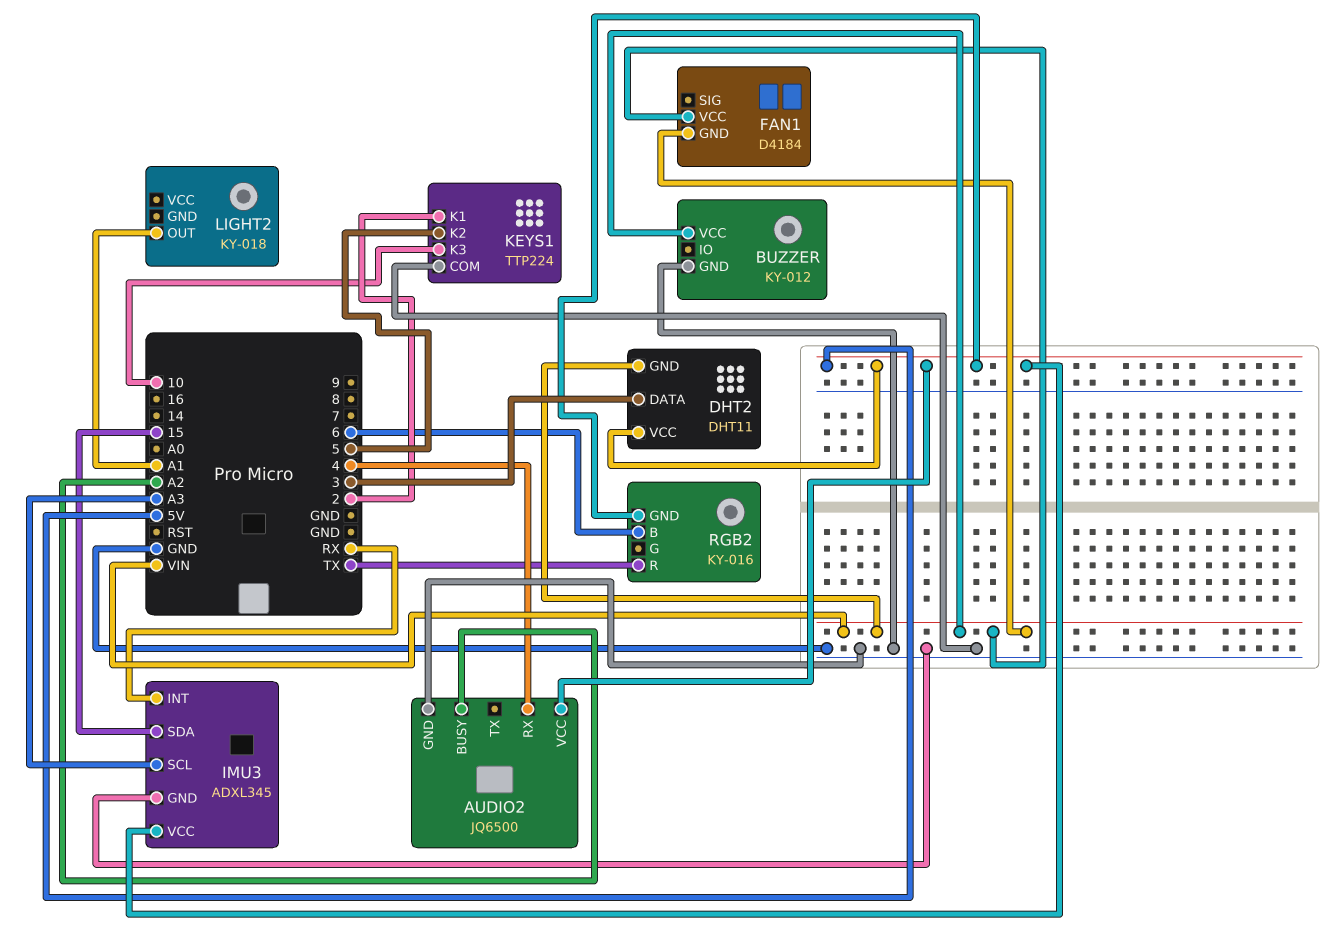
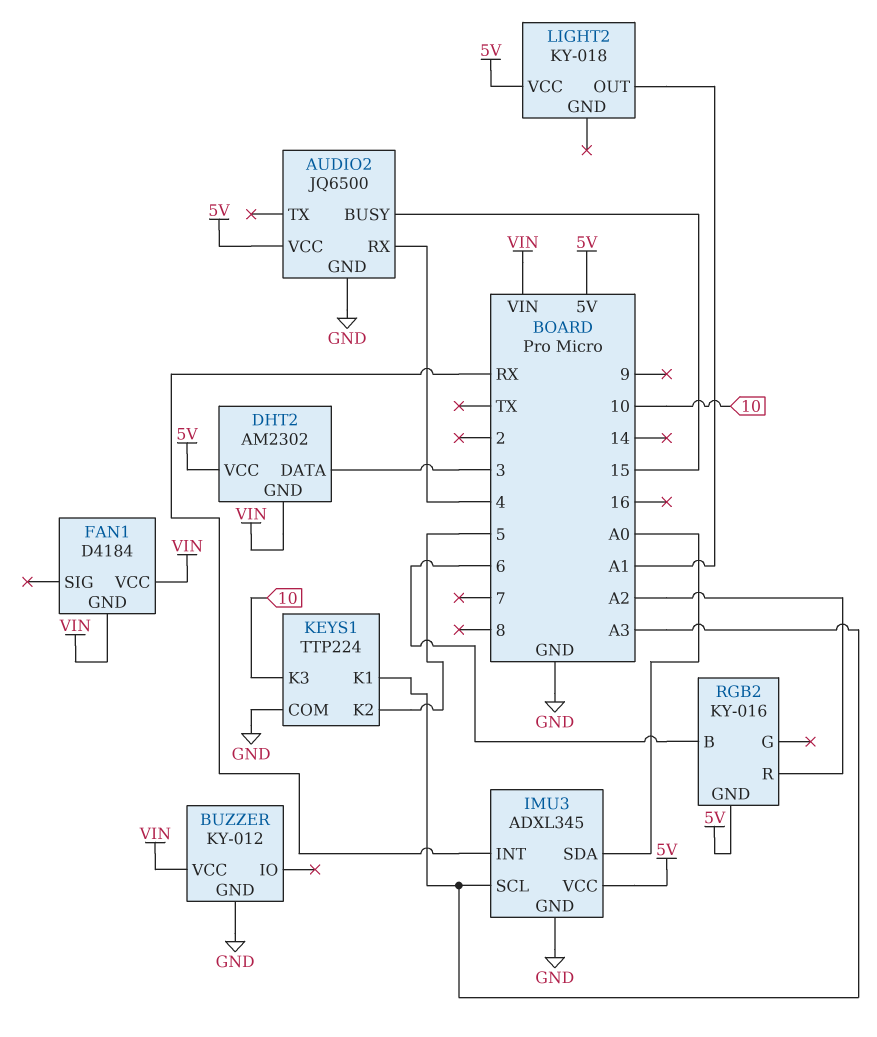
AUDIO2 pin BUSY: A2 -> 15
DHT2: DHT11 -> AM2302
IMU3 pin SDA: 15 -> A0
KEYS1 pin K1: 2 -> A3
LIGHT2 pin VCC: none -> 5V
RGB2 pin R: TX -> A2

